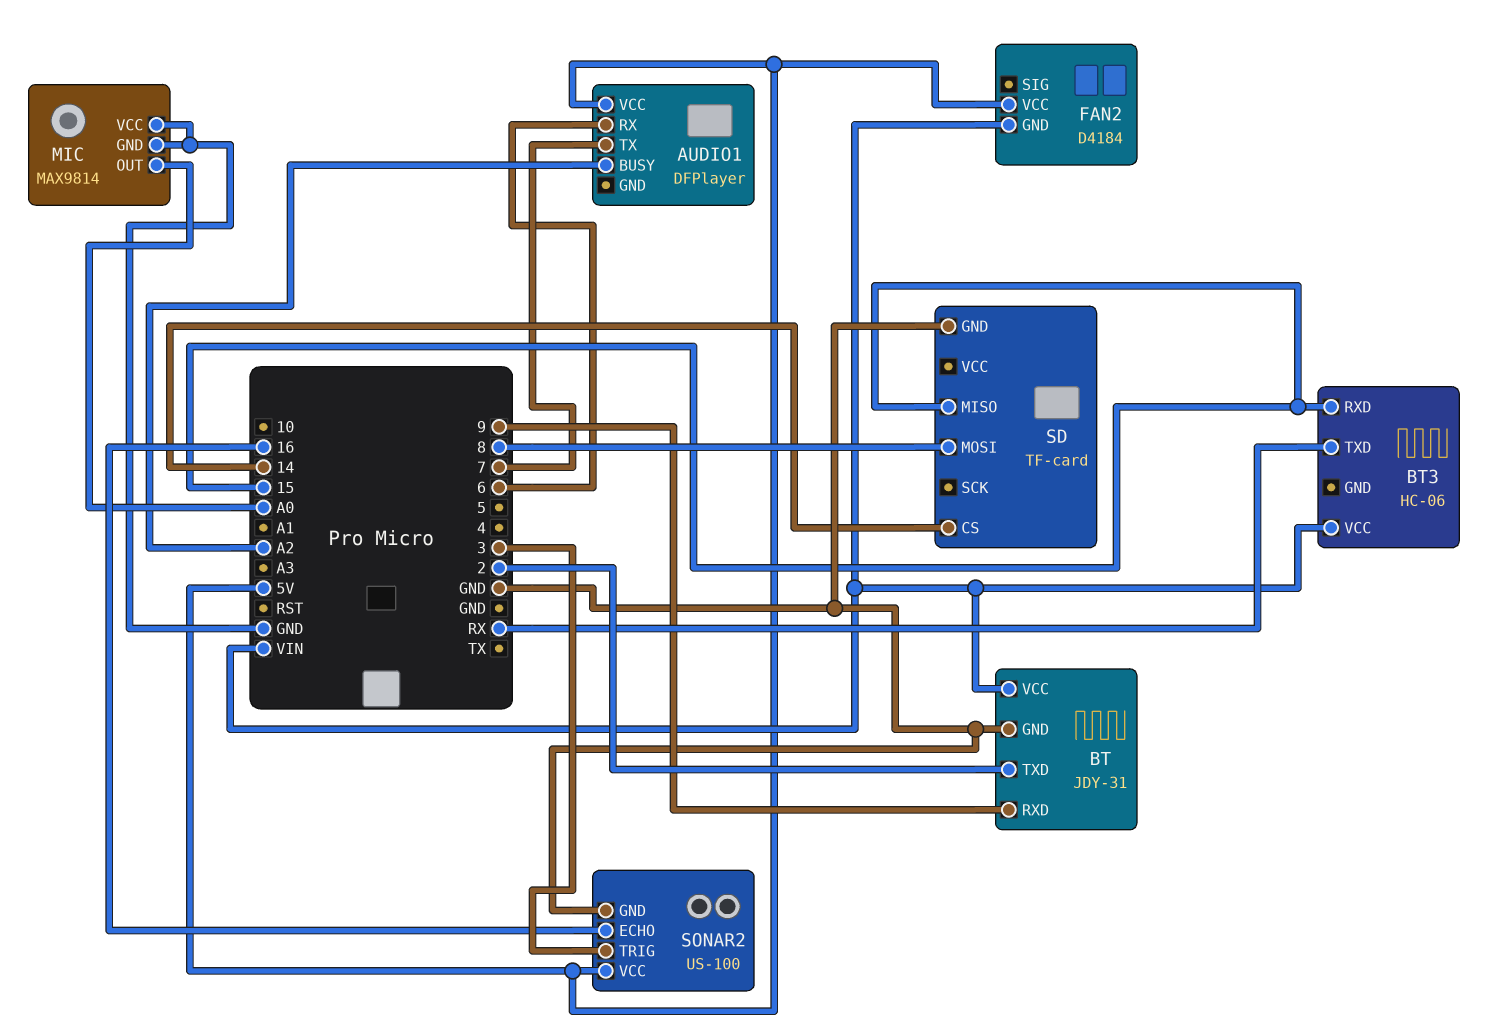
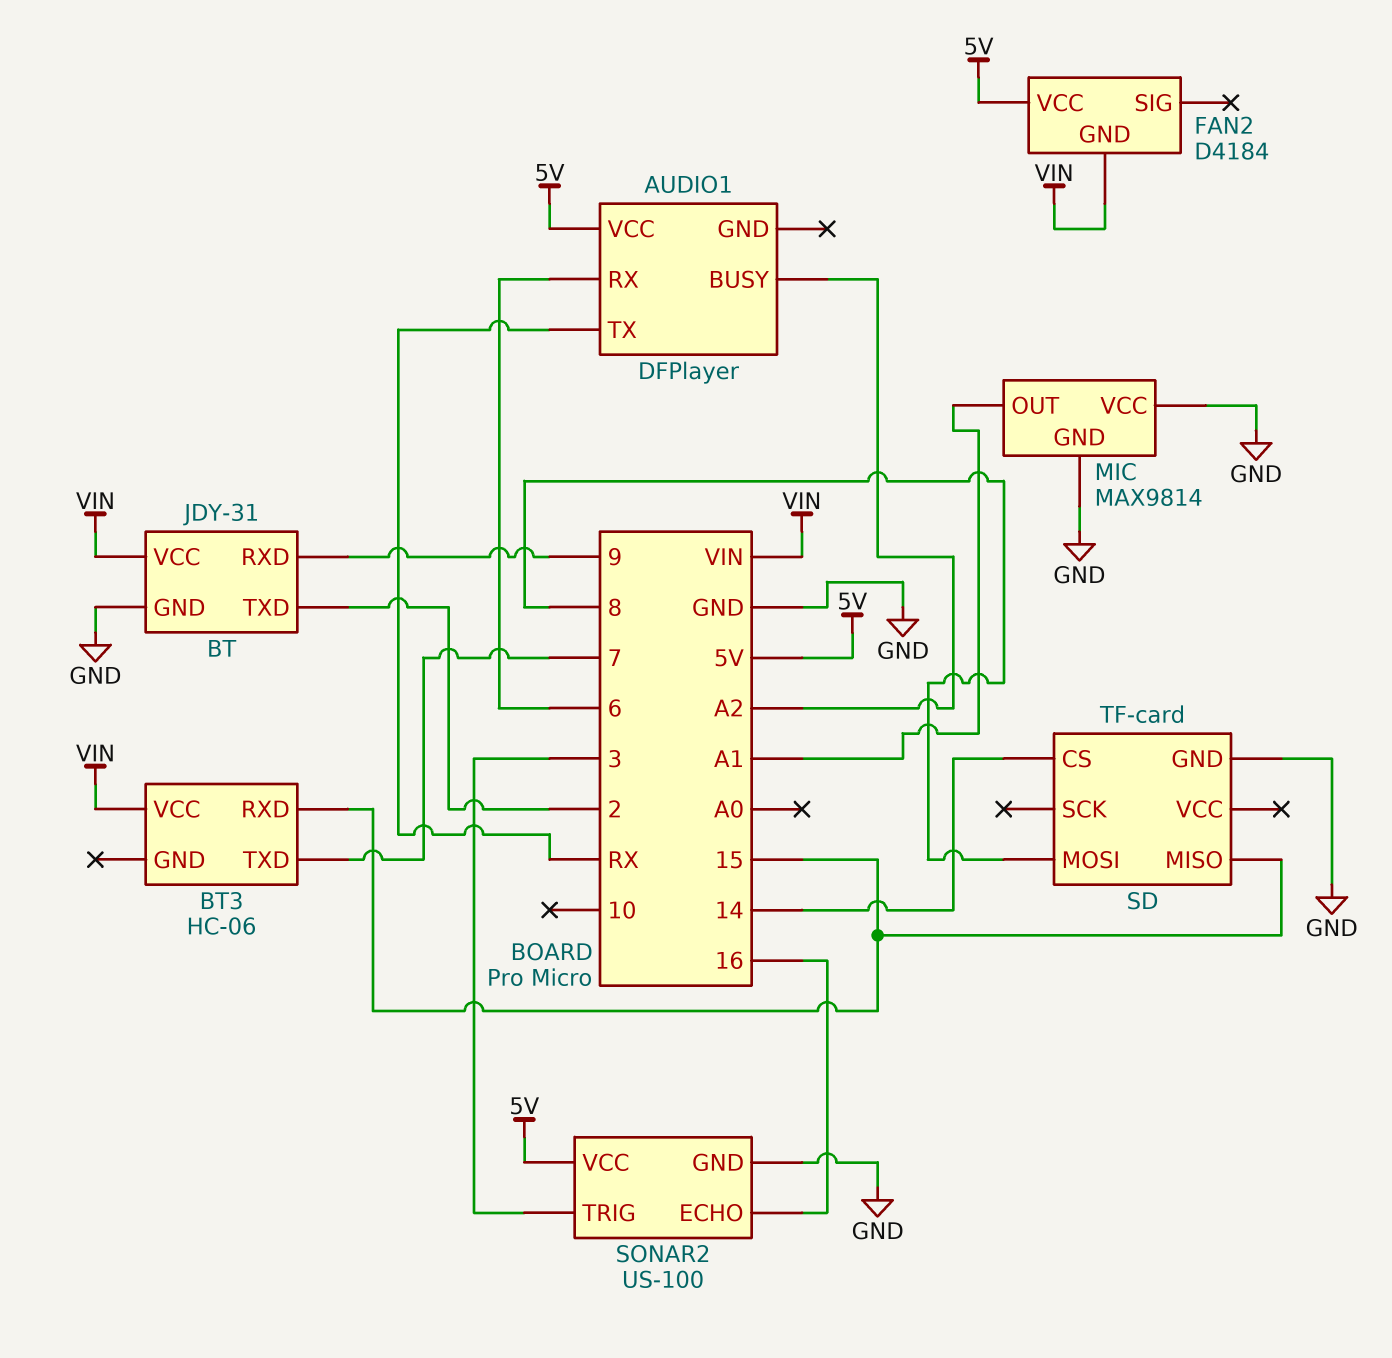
AUDIO1 pin TX: 7 -> RX
BT3 pin TXD: RX -> 7
MIC pin OUT: A0 -> A1

